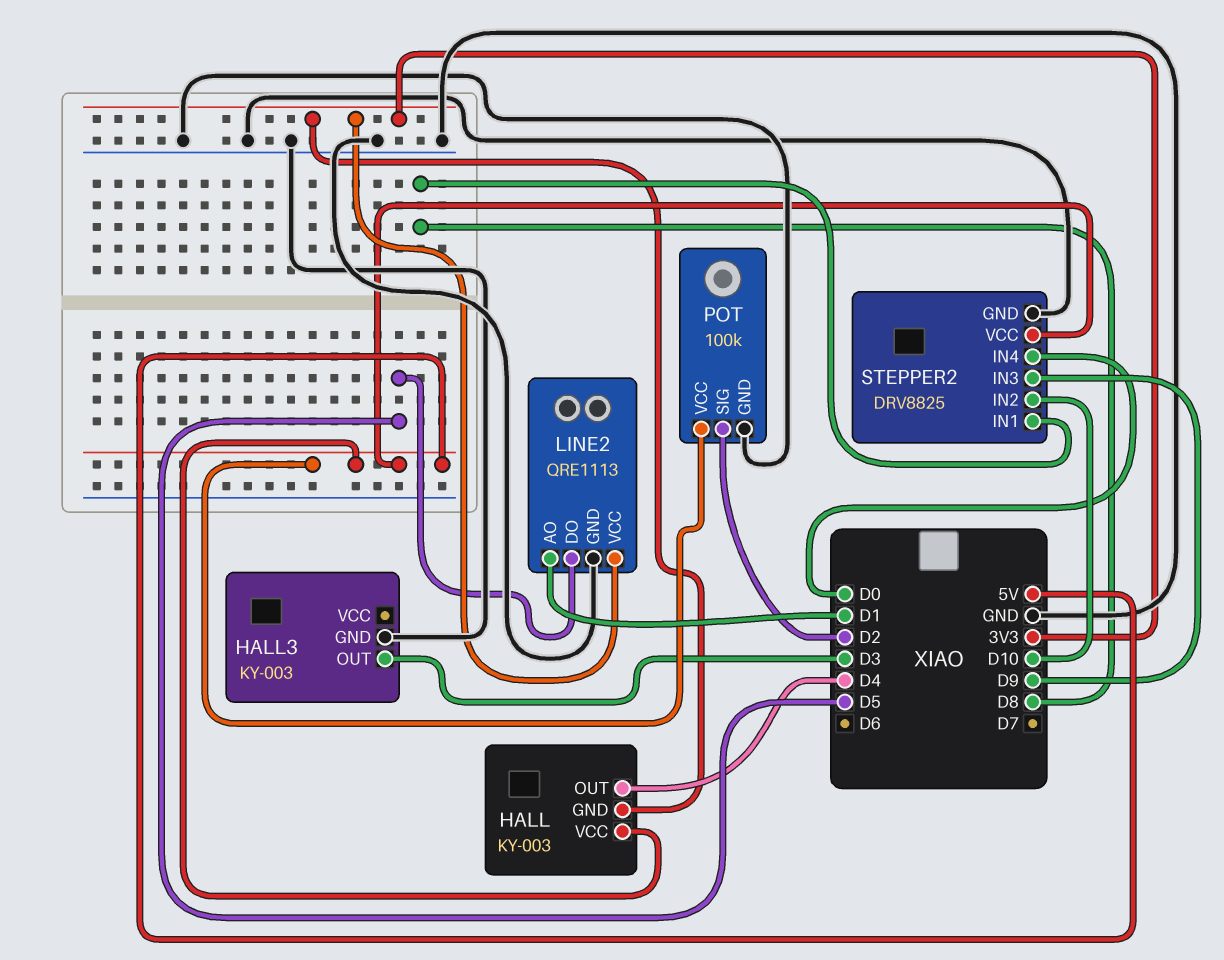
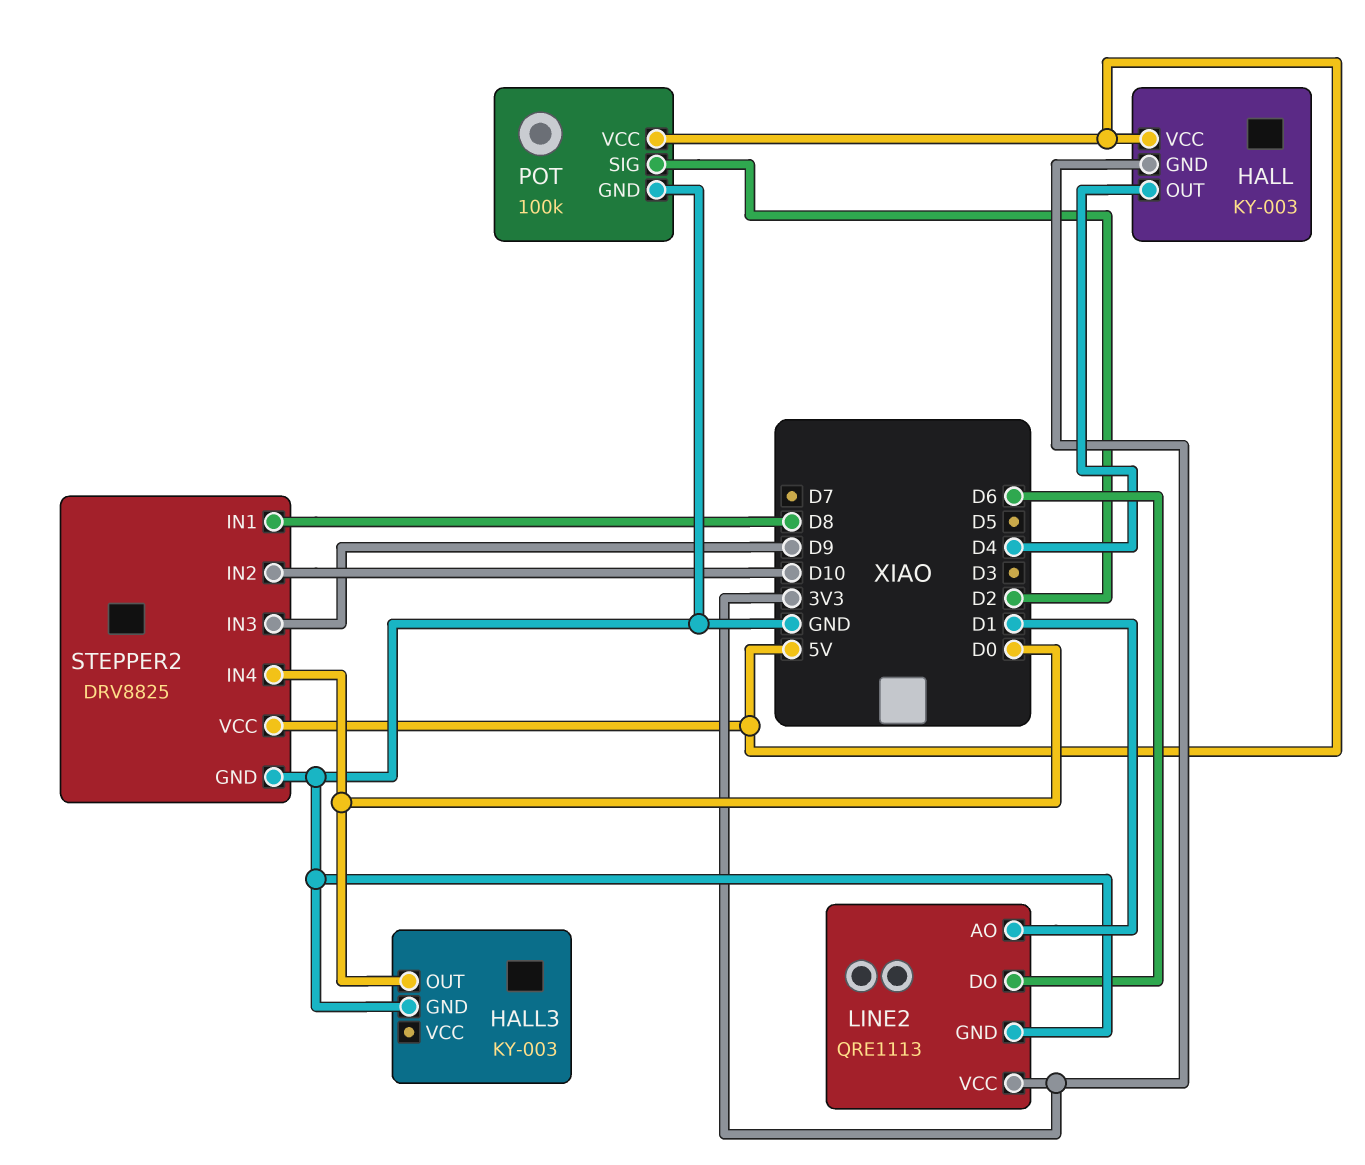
HALL3 pin OUT: D3 -> D0
LINE2 pin DO: D5 -> D6

